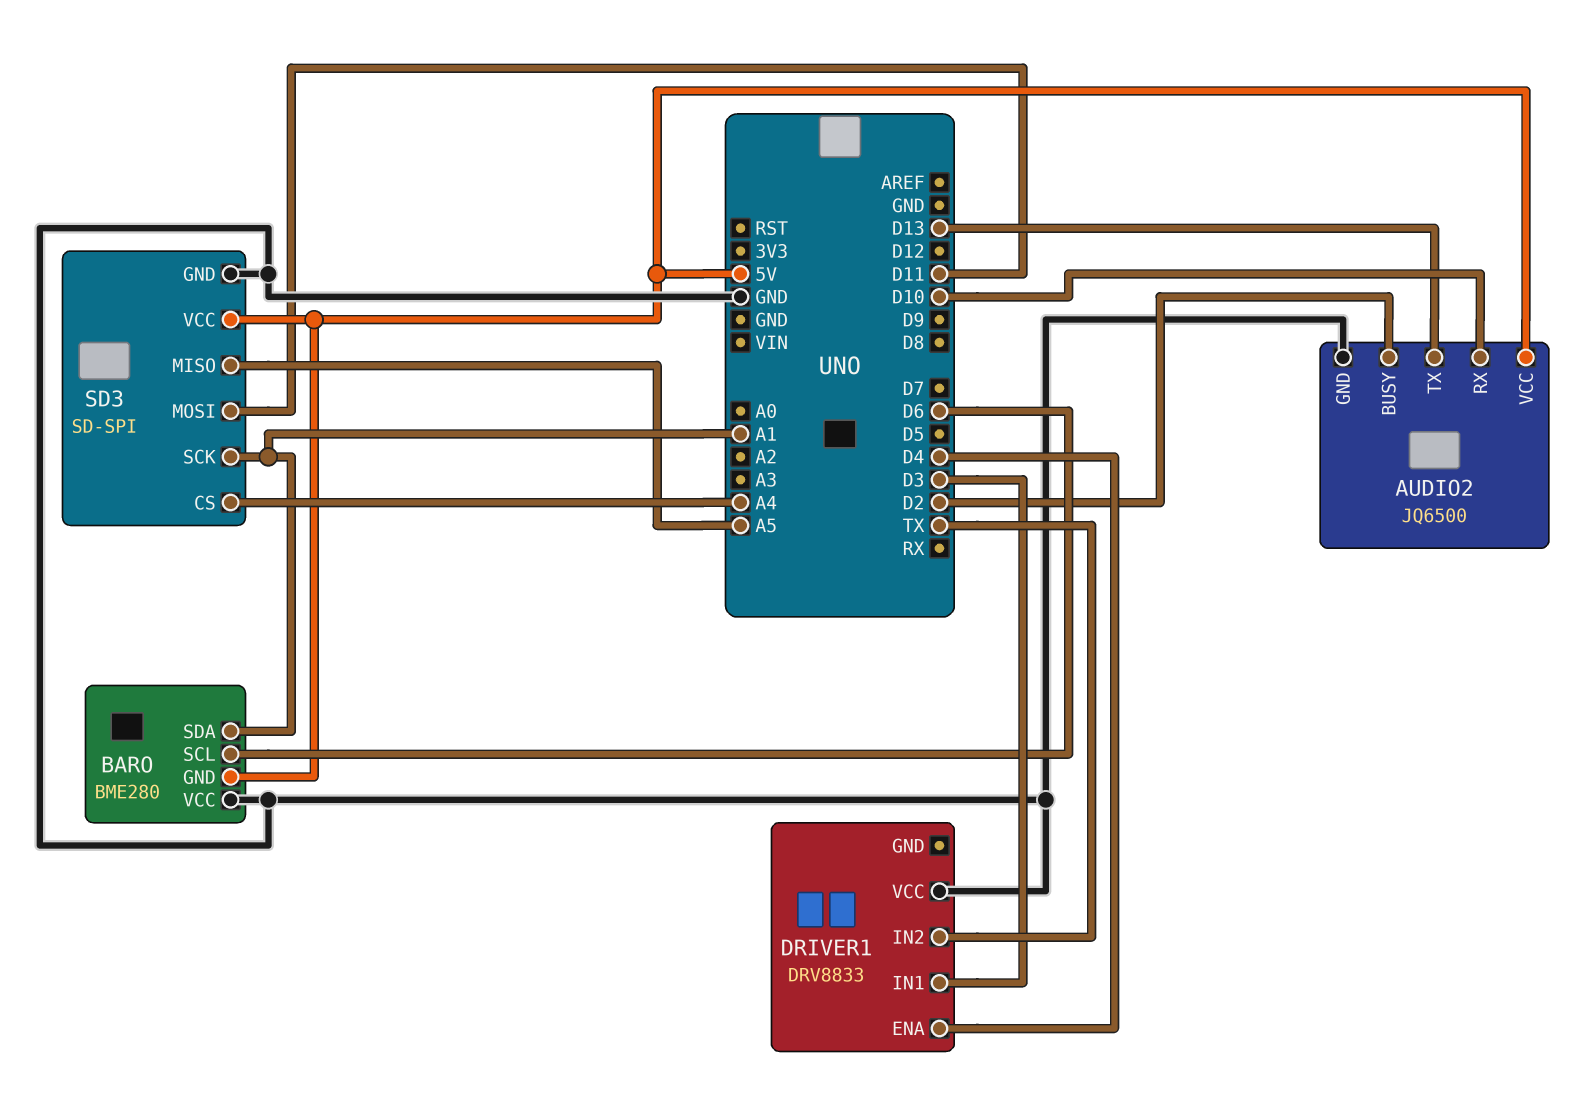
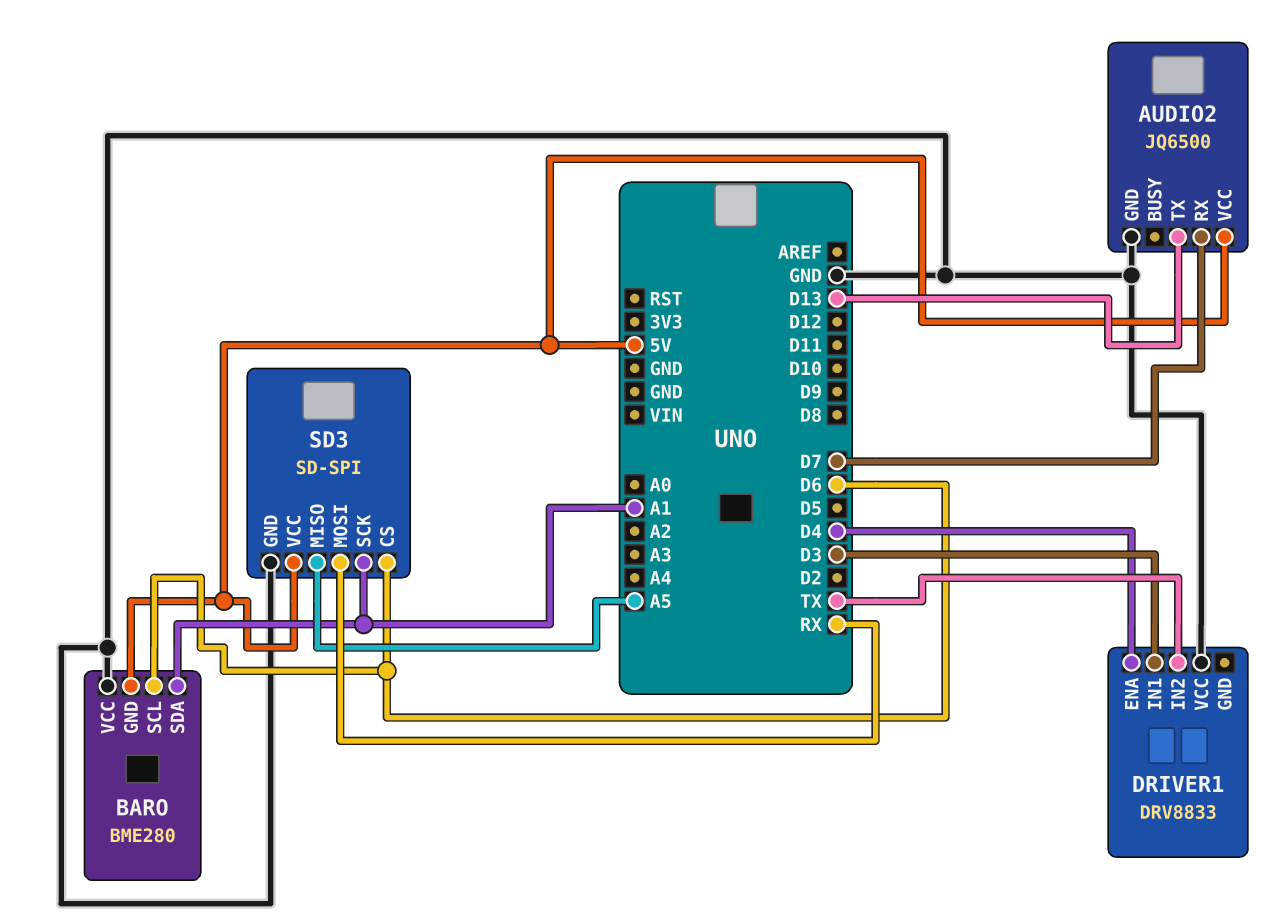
AUDIO2 pin BUSY: D2 -> none
AUDIO2 pin RX: D10 -> D7
SD3 pin CS: A4 -> D6
SD3 pin MOSI: D11 -> RX

